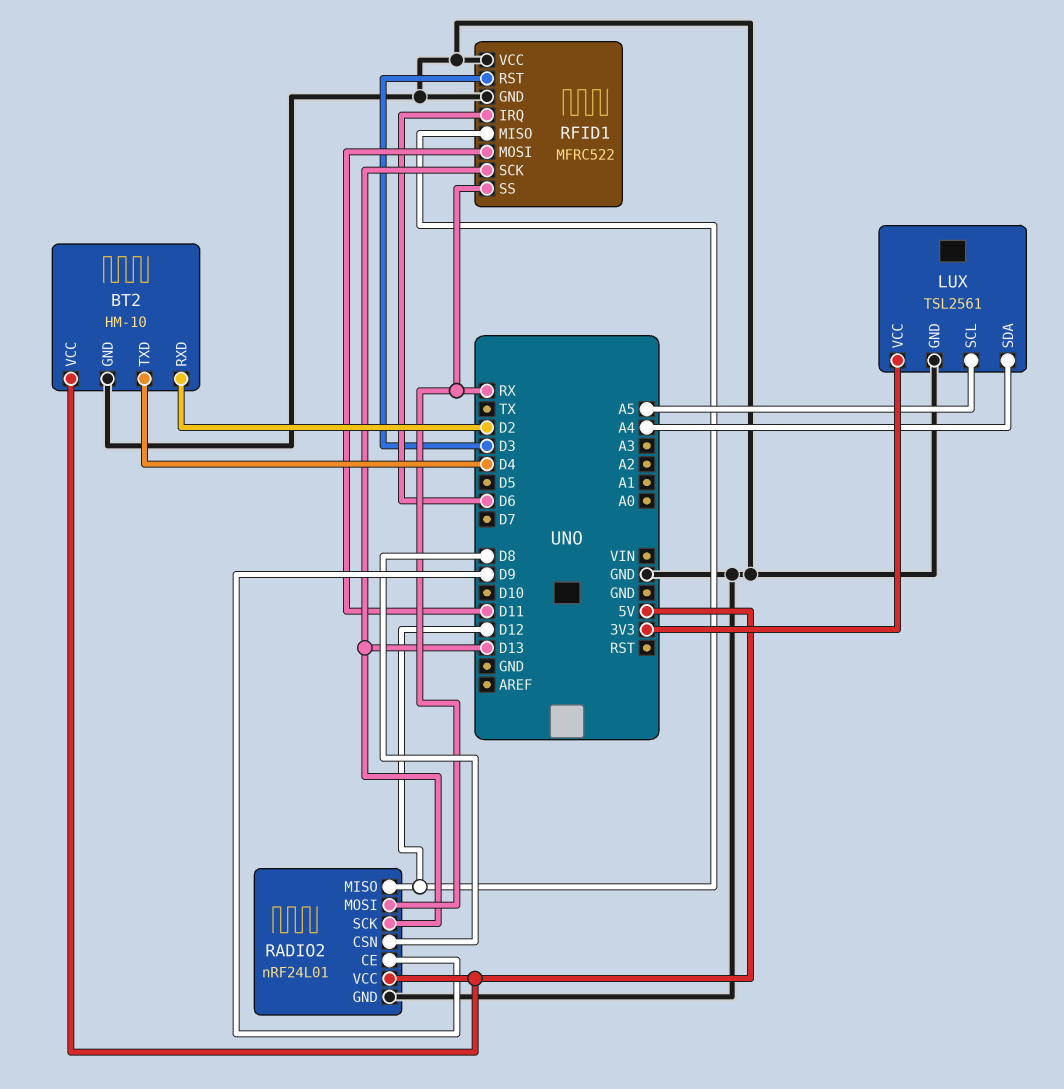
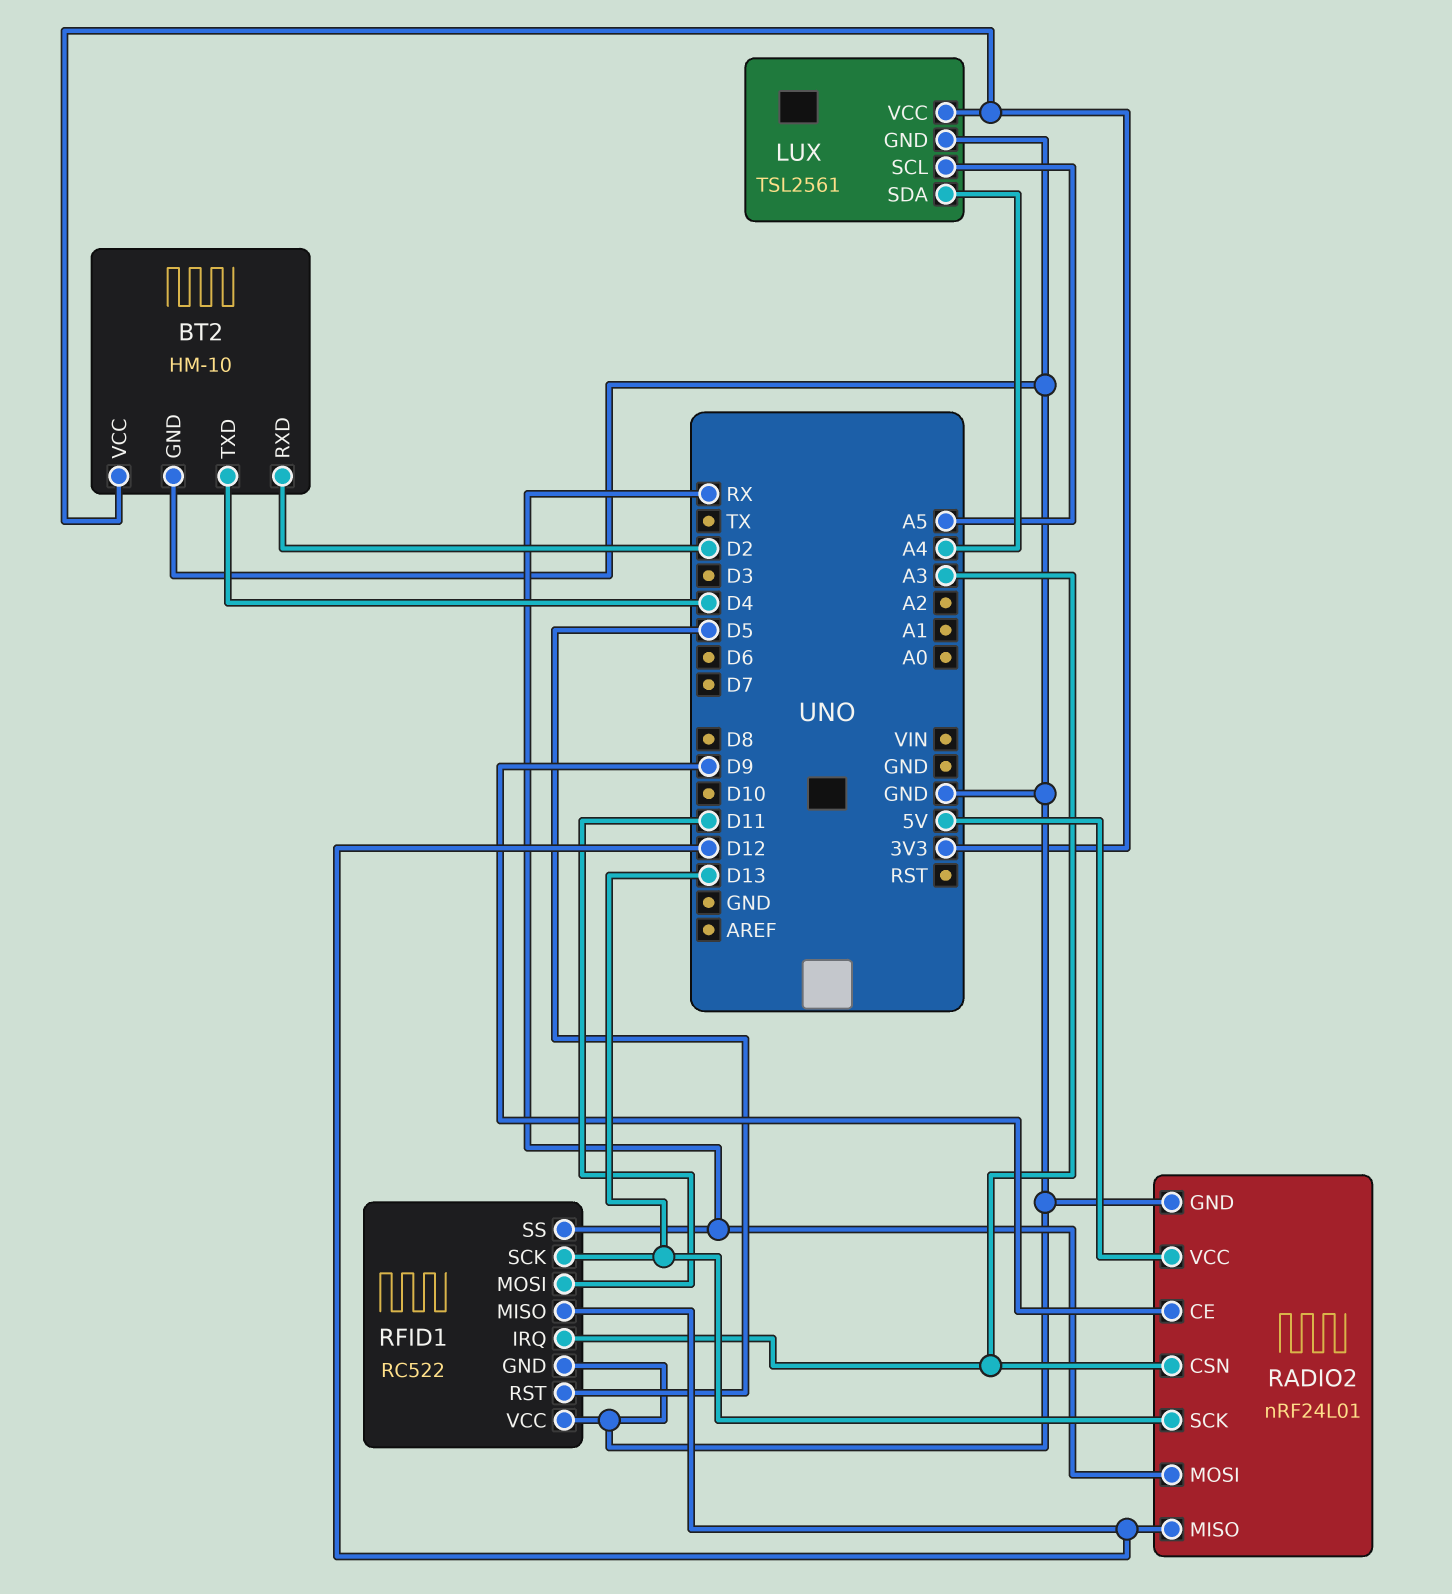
BT2 pin VCC: 5V -> 3V3
RADIO2 pin CSN: D8 -> A3
RFID1: MFRC522 -> RC522
RFID1 pin IRQ: D6 -> A3
RFID1 pin RST: D3 -> D5

